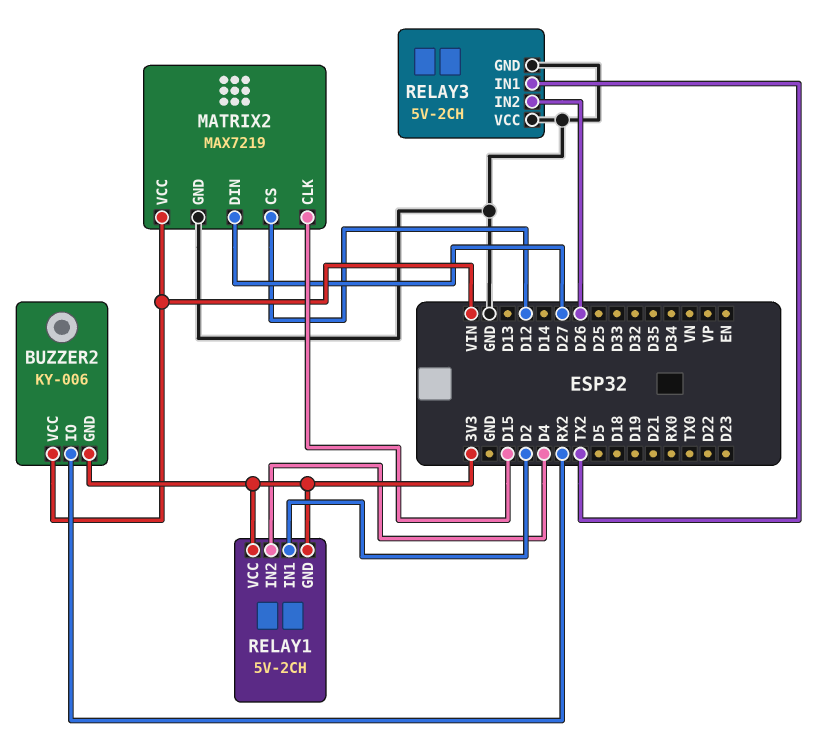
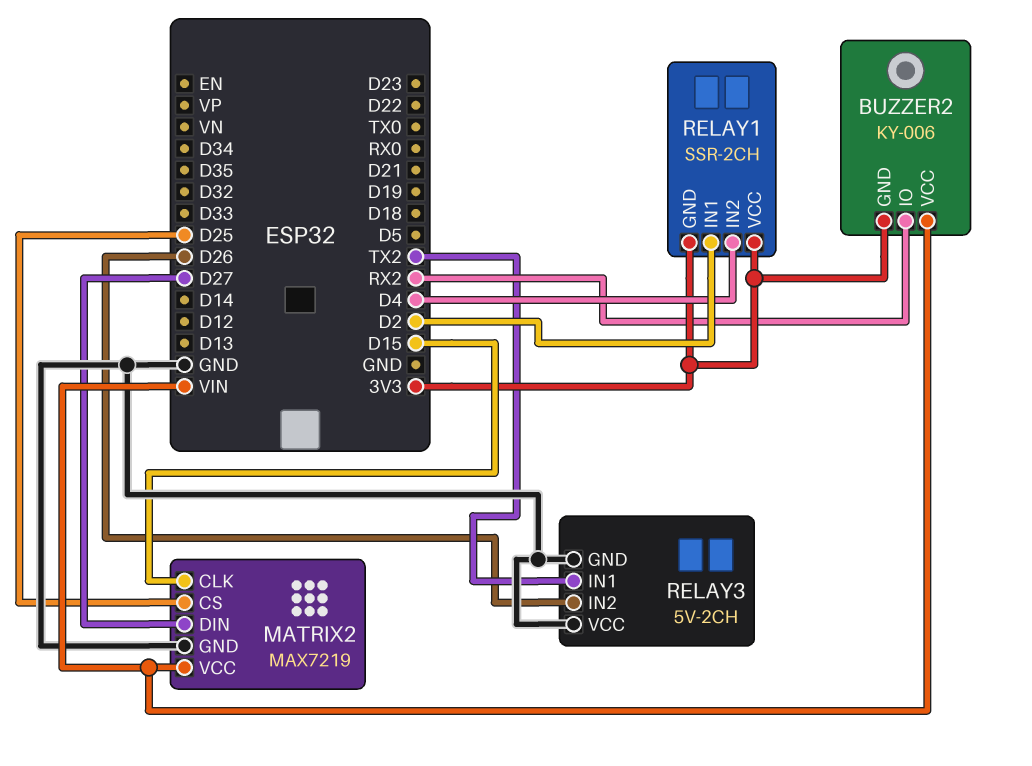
MATRIX2 pin CS: D12 -> D25
RELAY1: 5V-2CH -> SSR-2CH

